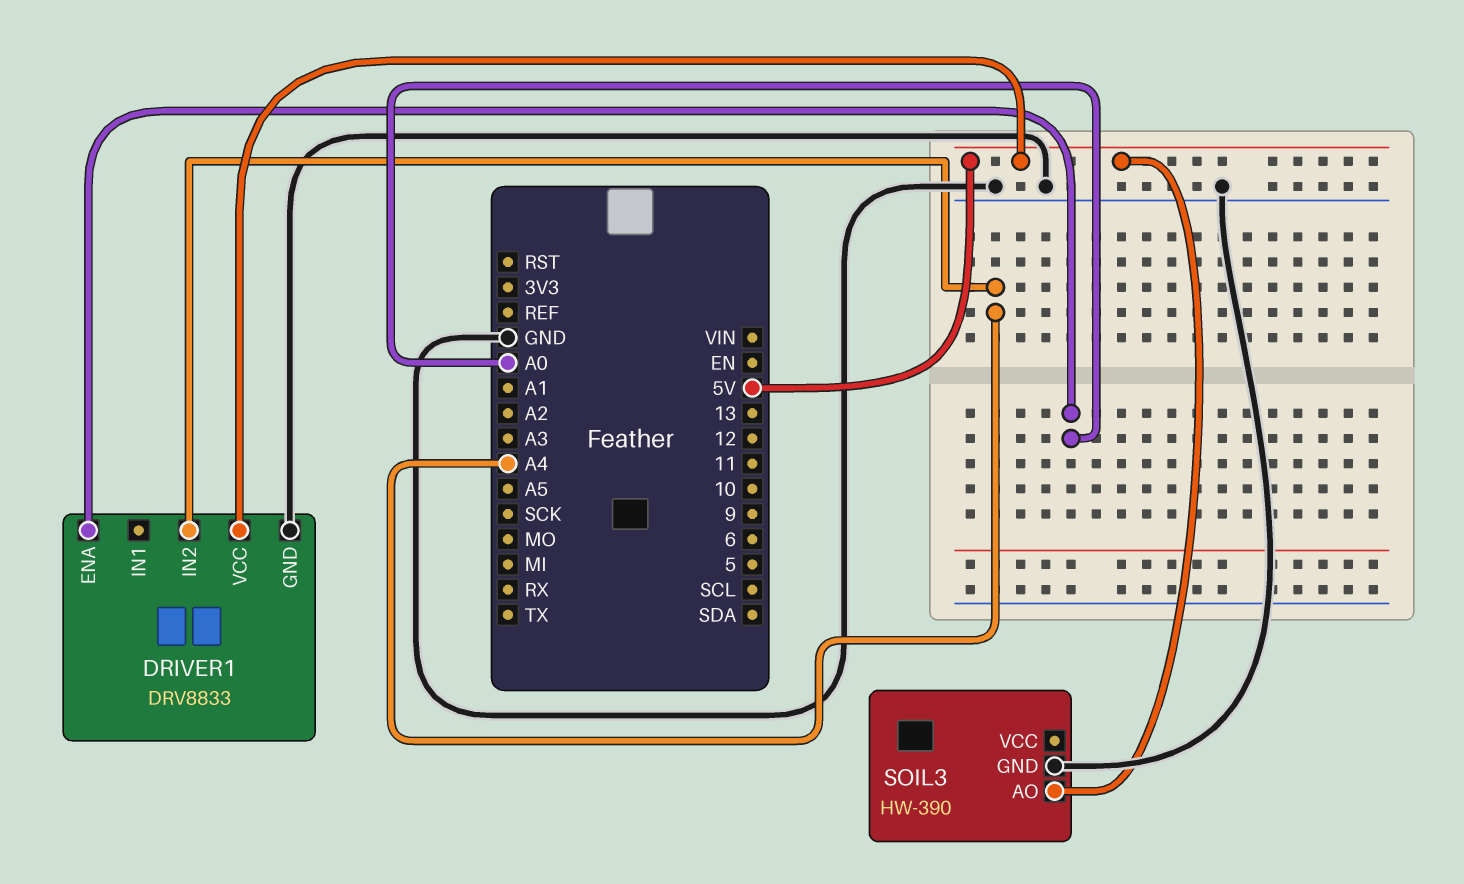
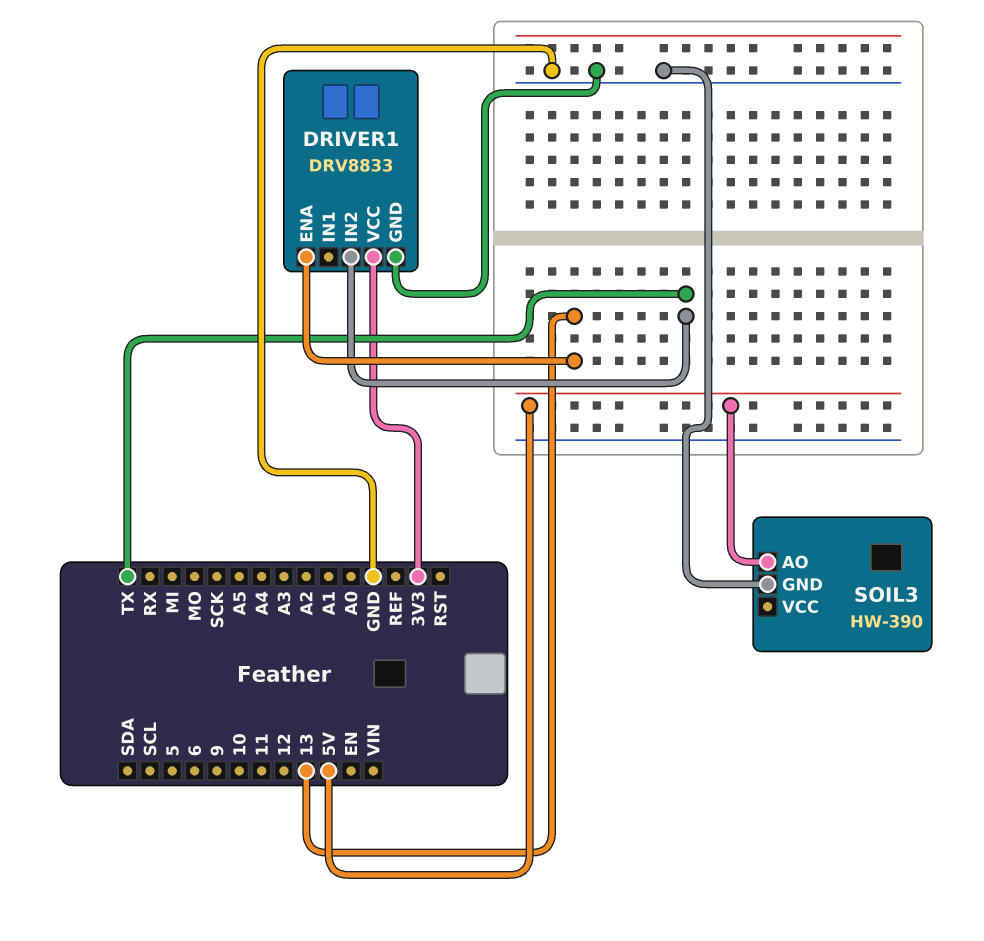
DRIVER1 pin ENA: A0 -> 13
DRIVER1 pin IN2: A4 -> TX
DRIVER1 pin VCC: 5V -> 3V3

